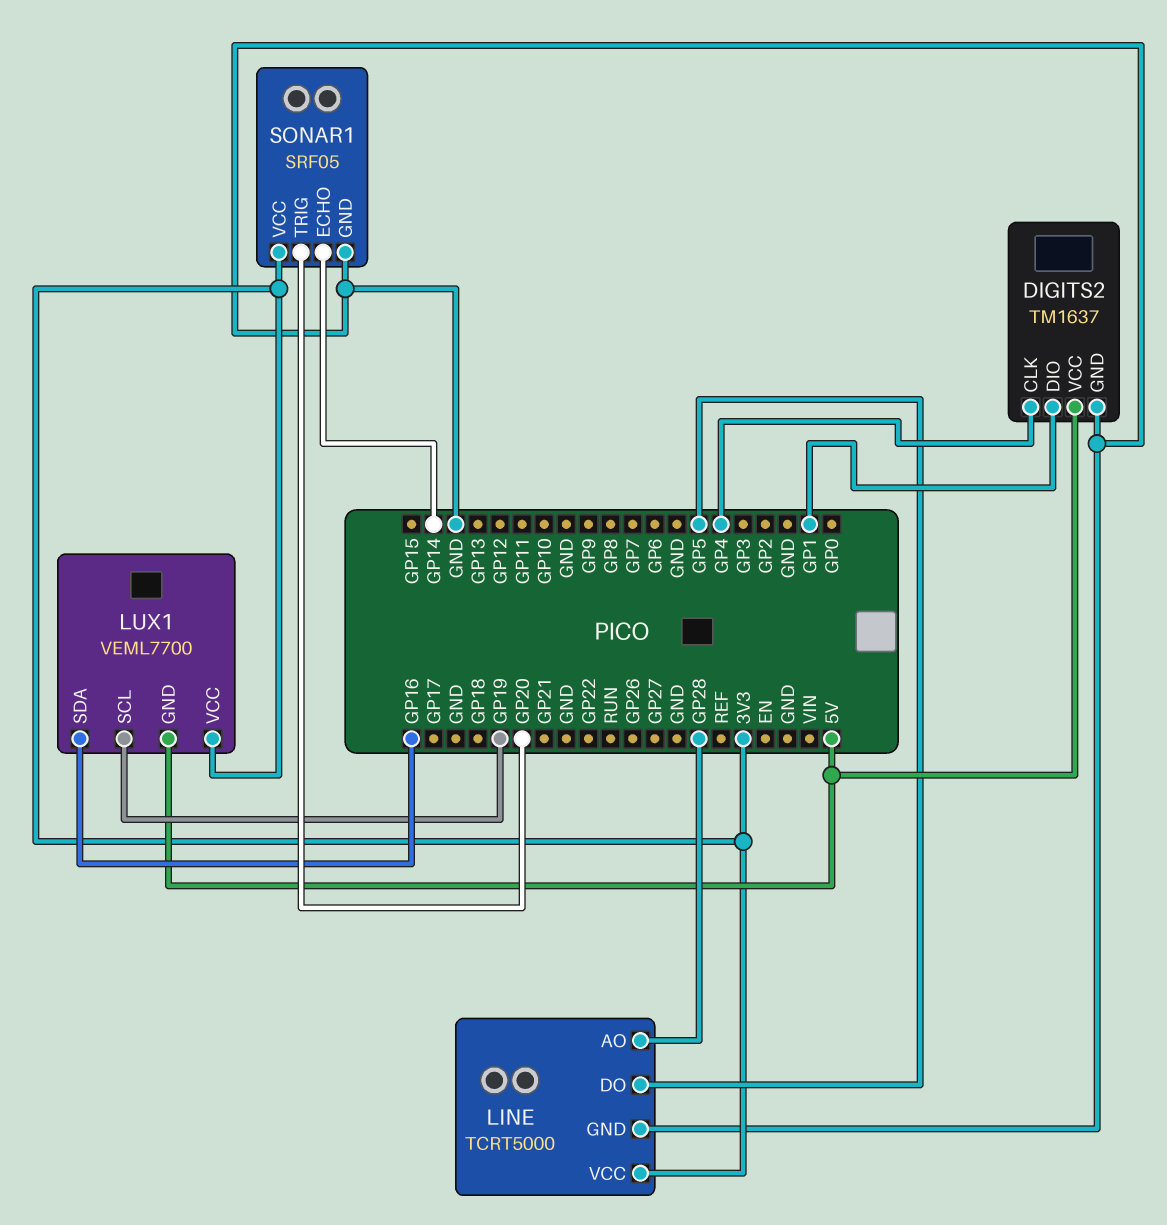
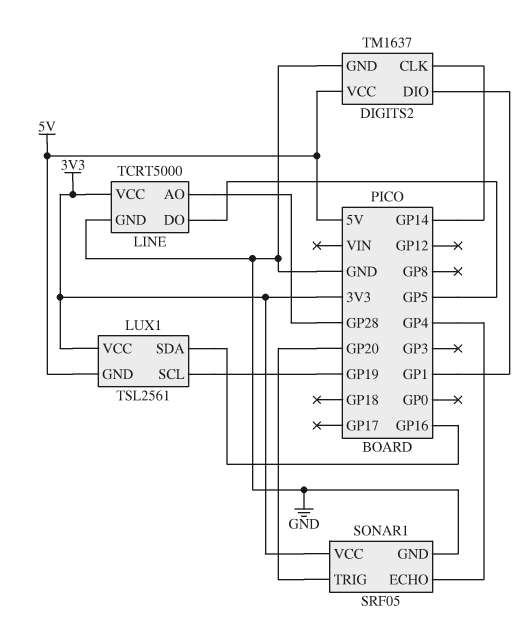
DIGITS2 pin CLK: GP4 -> GP14
LUX1: VEML7700 -> TSL2561
SONAR1 pin ECHO: GP14 -> GP4

